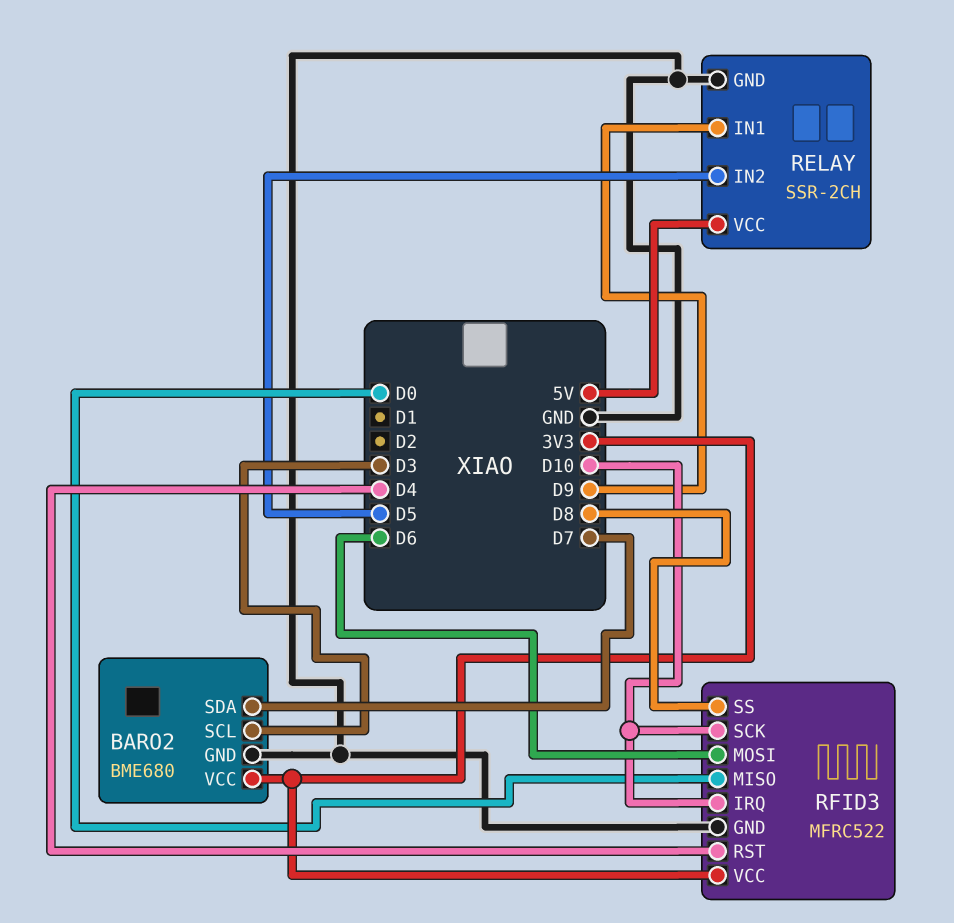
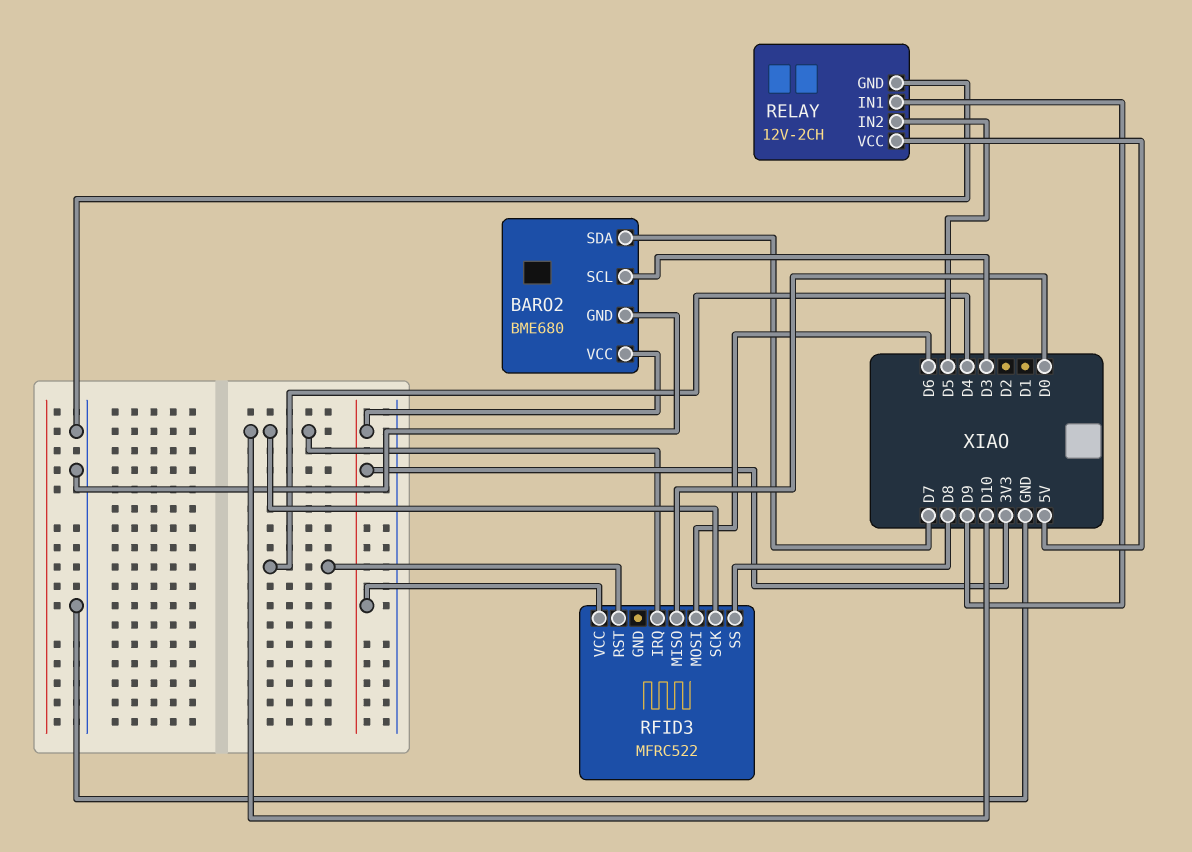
RELAY: SSR-2CH -> 12V-2CH
RFID3 pin GND: GND -> none

